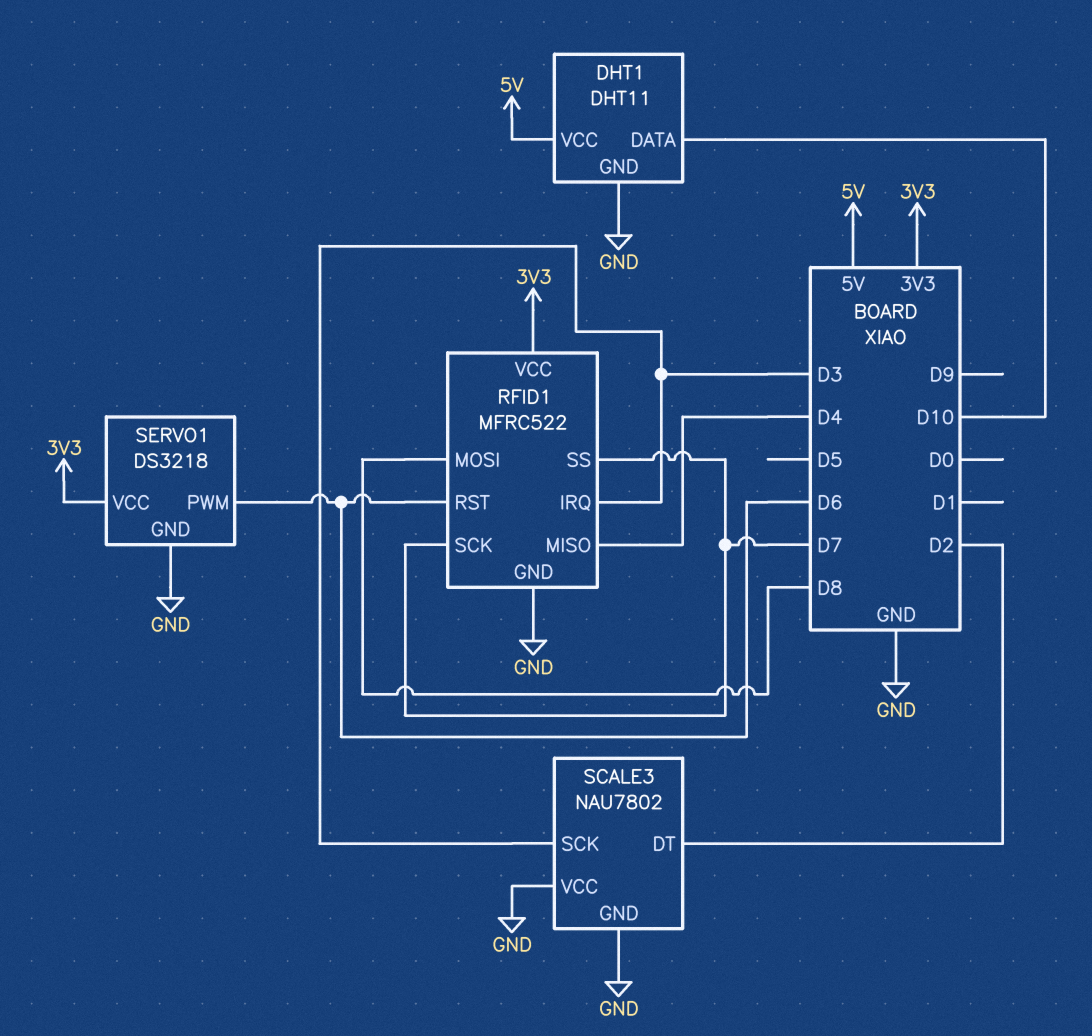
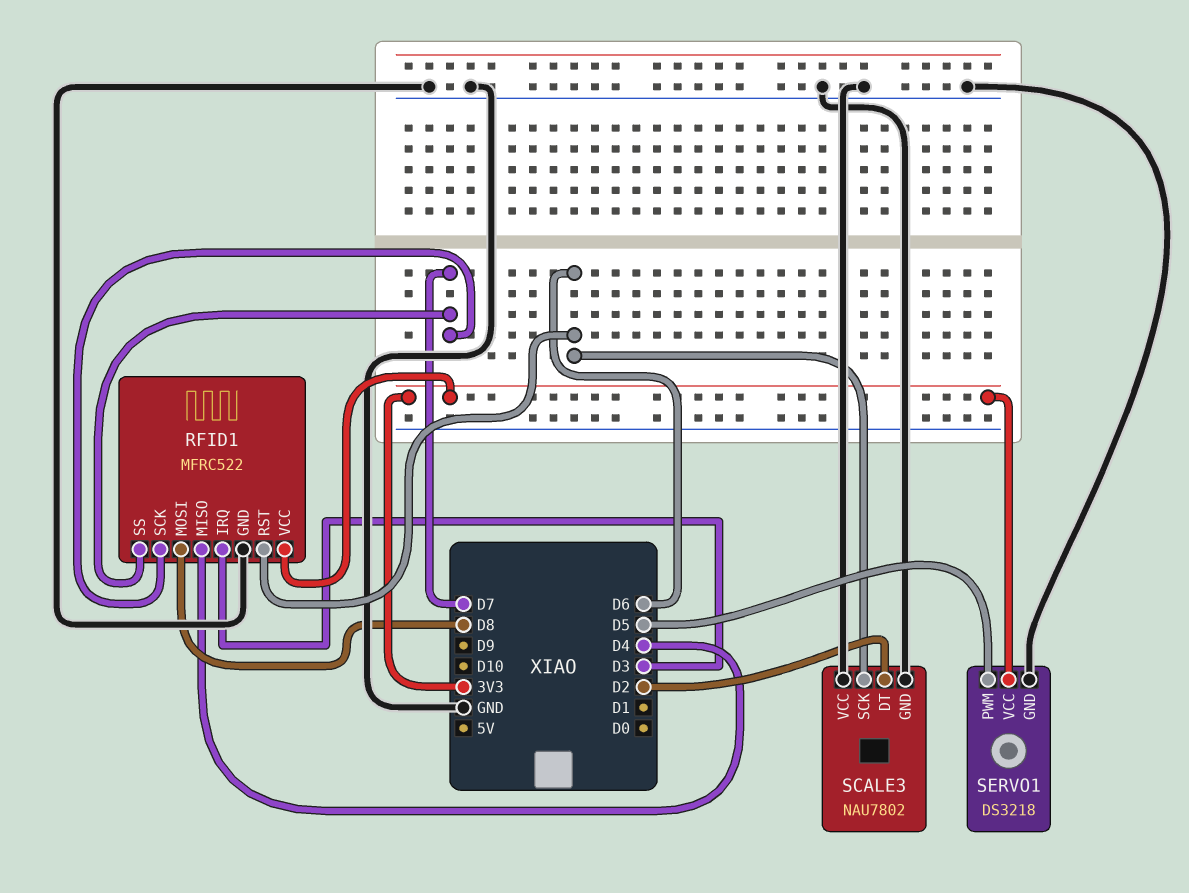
DHT1: DHT11 -> none
DHT1 pin DATA: D10 -> none
DHT1 pin GND: GND -> none
DHT1 pin VCC: 5V -> none
SCALE3 pin SCK: D3 -> D6
SERVO1 pin PWM: D6 -> D5

